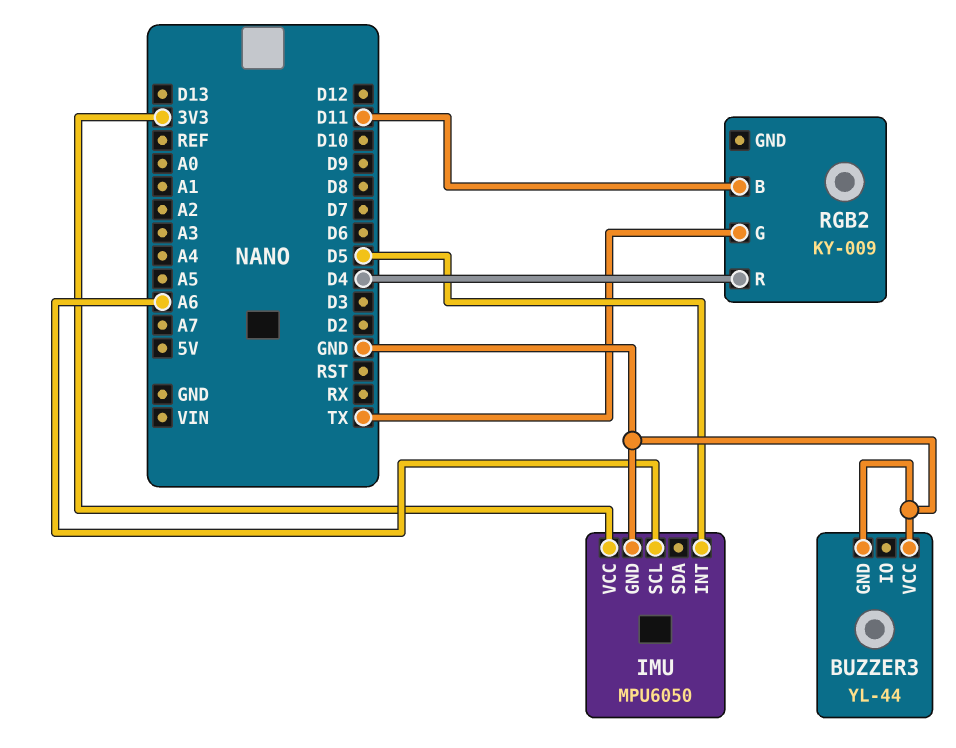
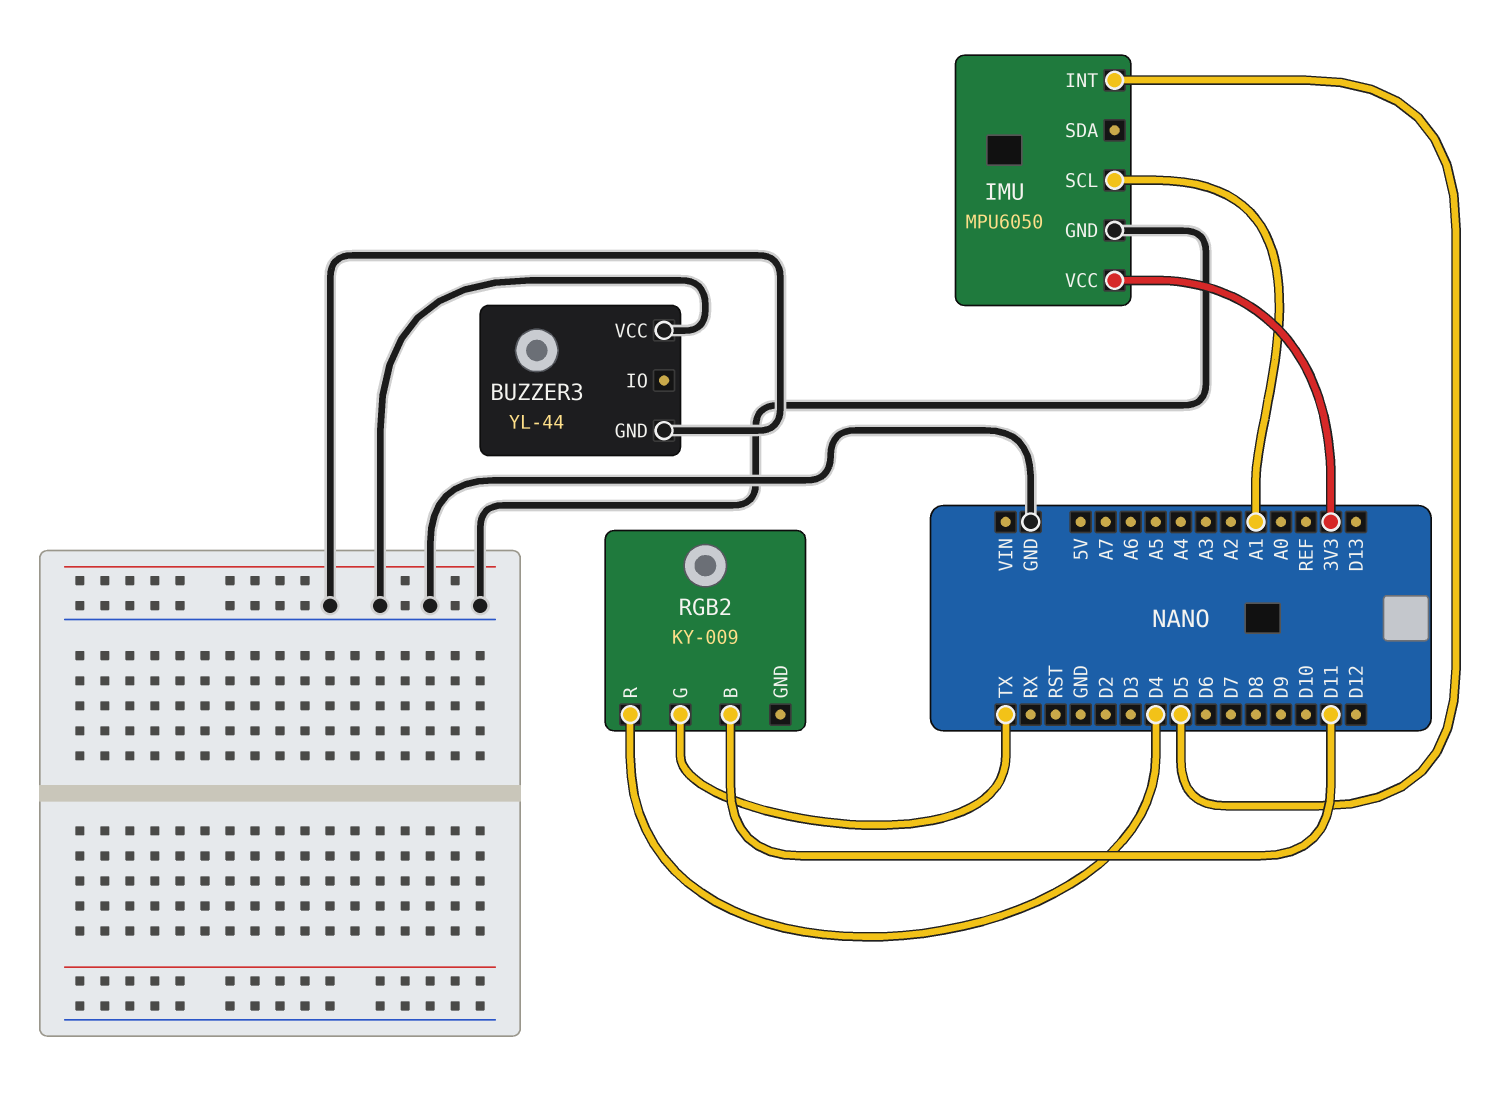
IMU pin SCL: A6 -> A1

